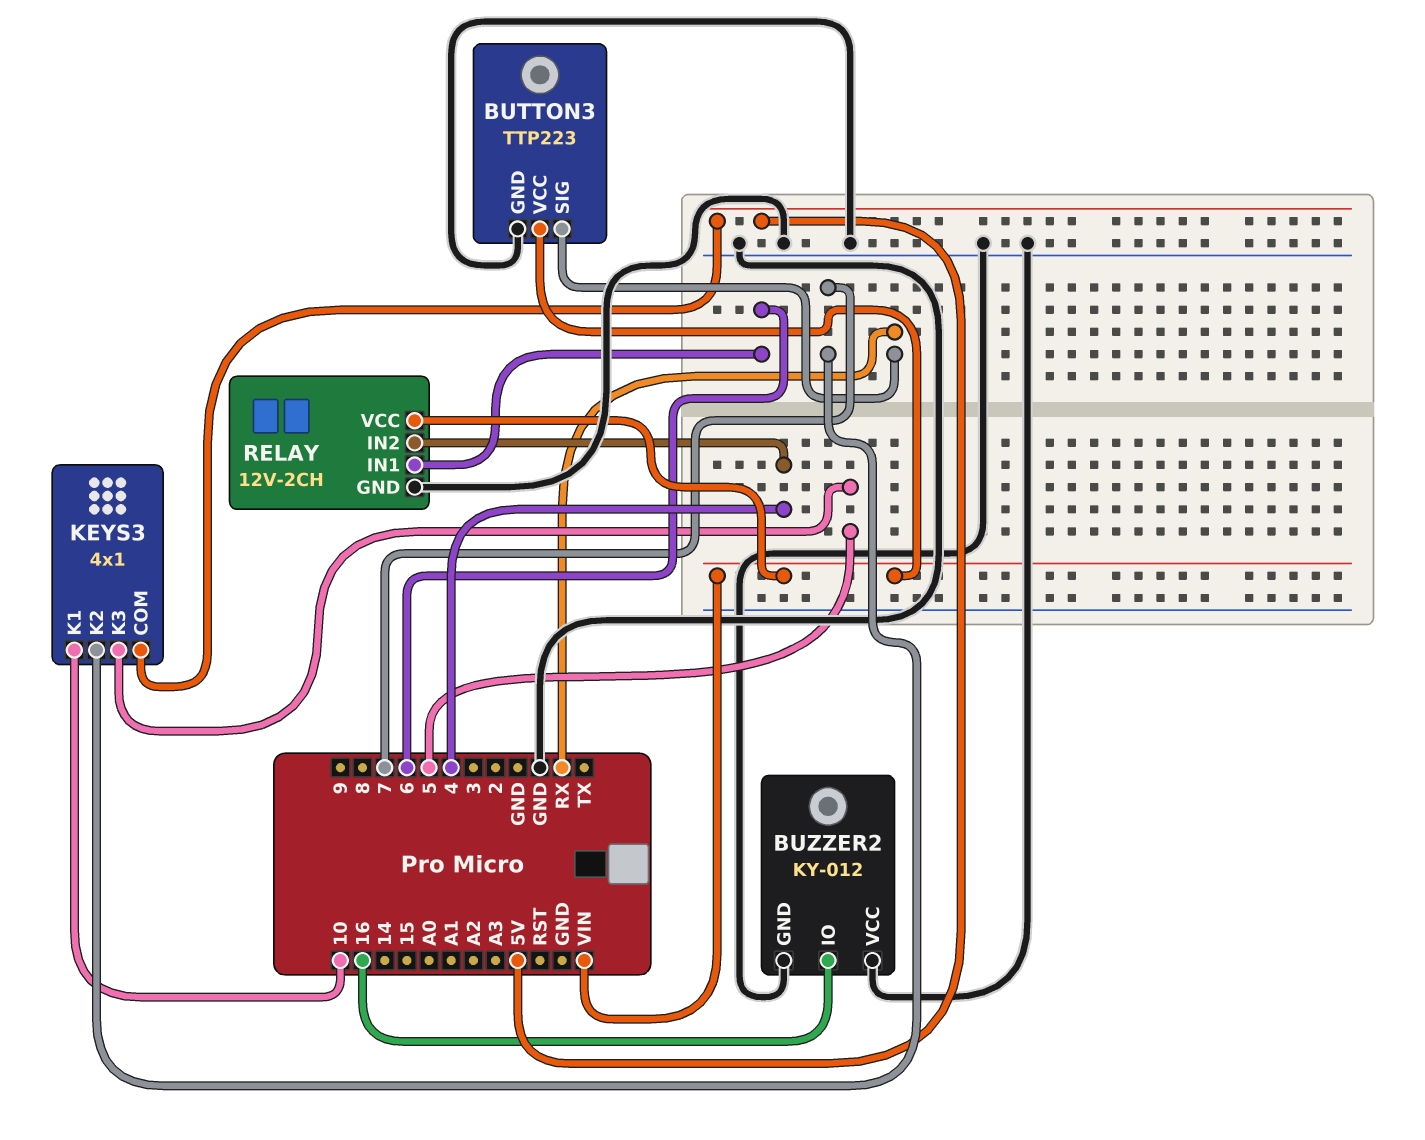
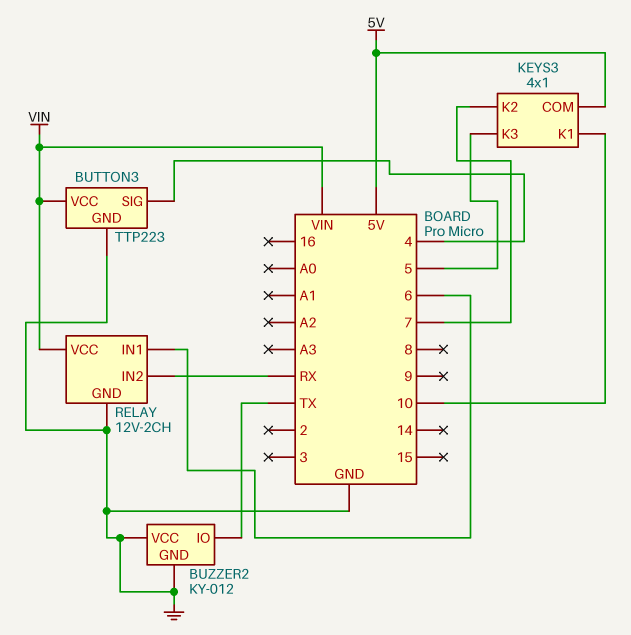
BUTTON3 pin SIG: RX -> 4
BUZZER2 pin IO: 16 -> TX
RELAY pin IN2: 4 -> RX

